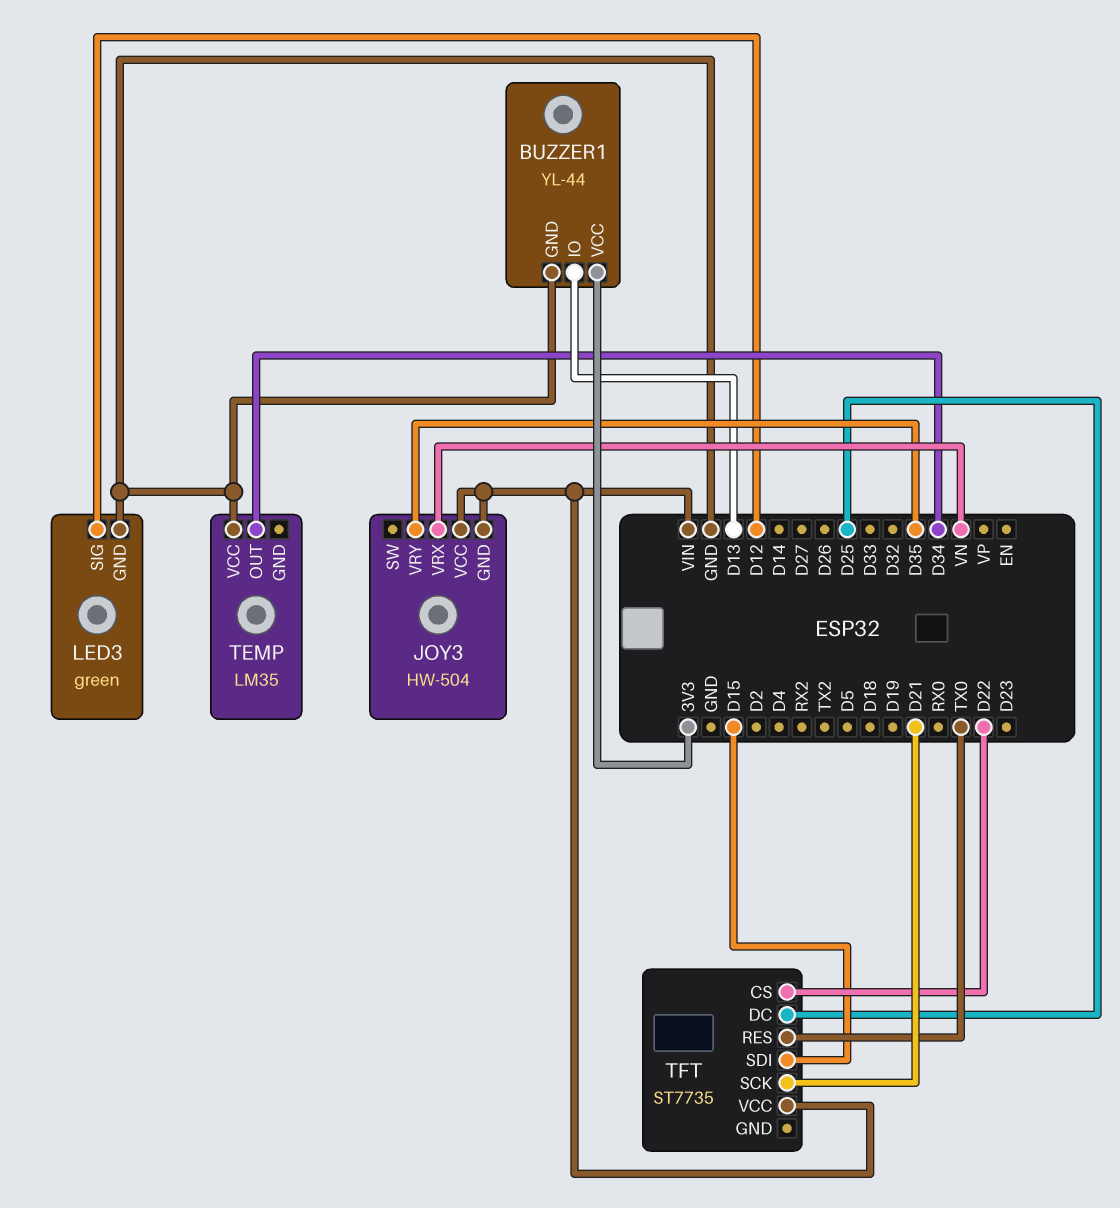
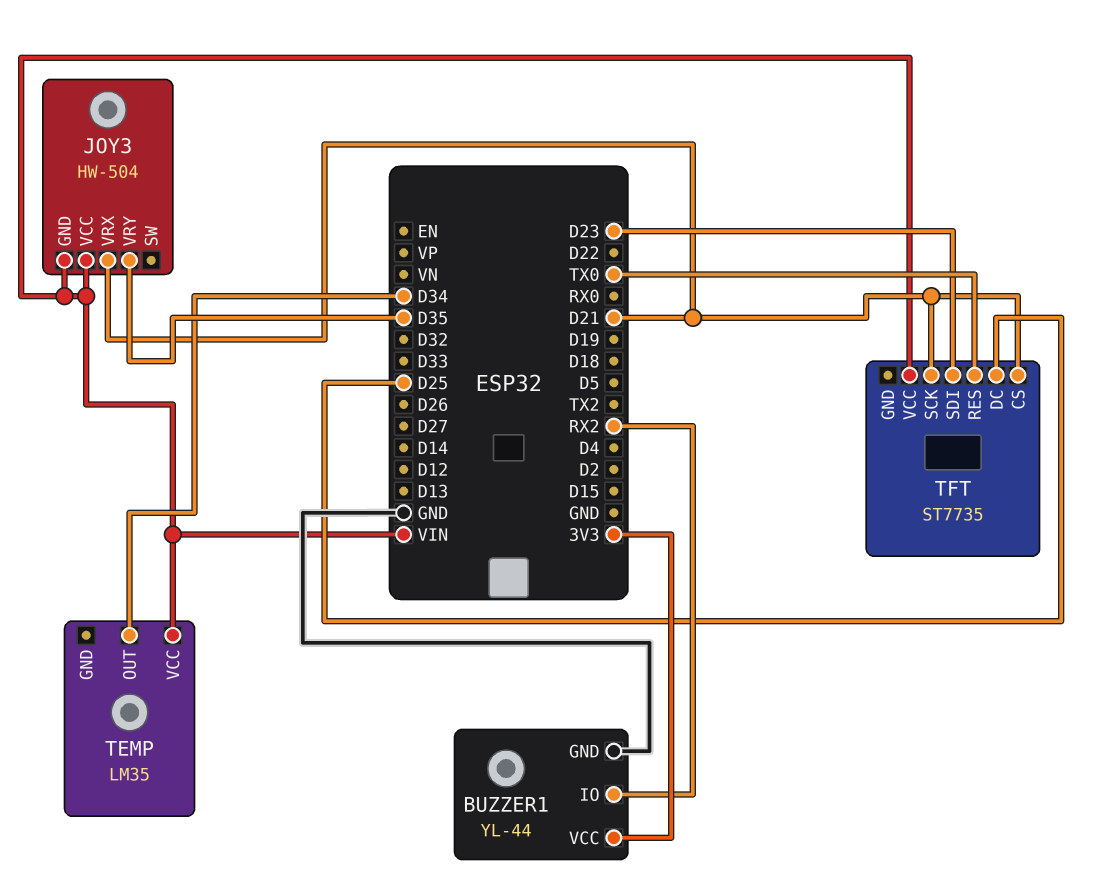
BUZZER1 pin IO: D13 -> RX2
JOY3 pin VRX: VN -> D21
LED3: green -> none
LED3 pin GND: GND -> none
LED3 pin SIG: D12 -> none
TEMP pin VCC: GND -> VIN
TFT pin CS: D22 -> D21
TFT pin SDI: D15 -> D23

